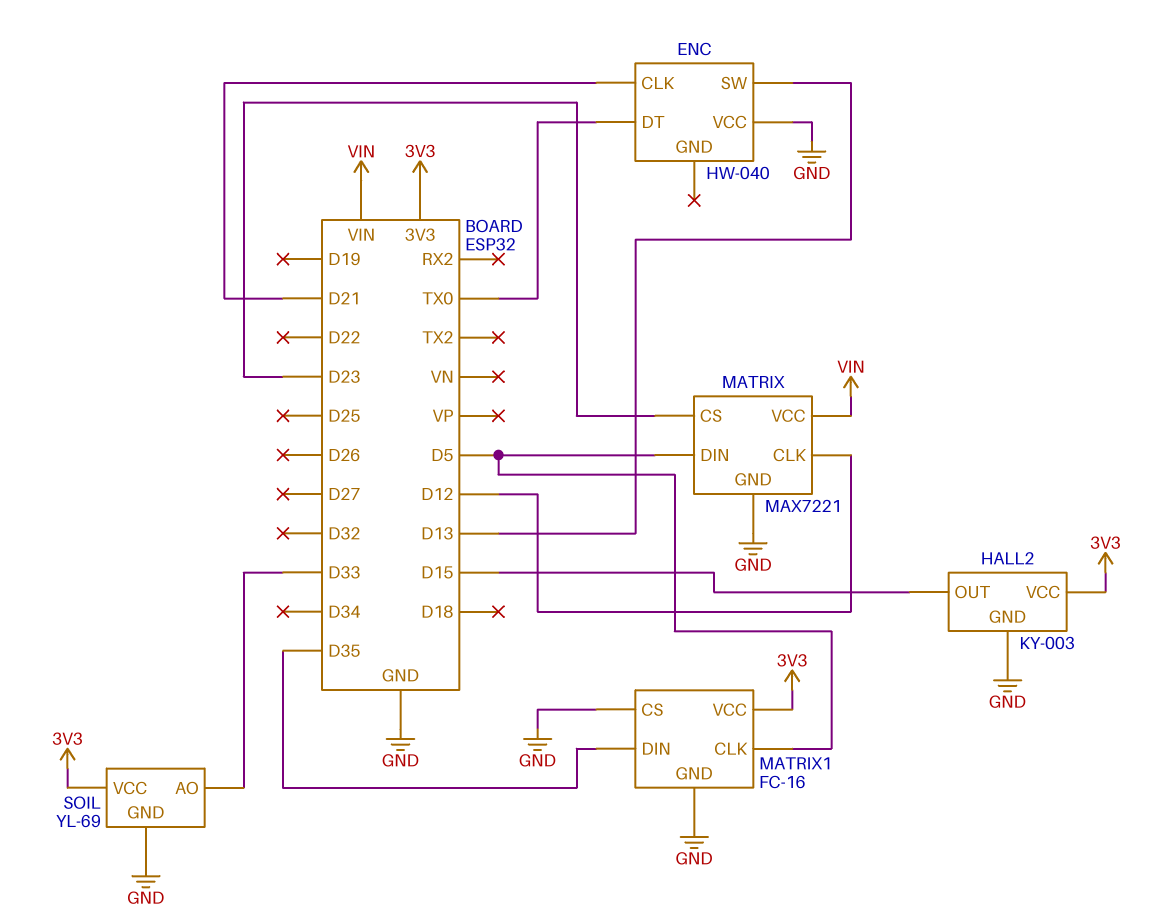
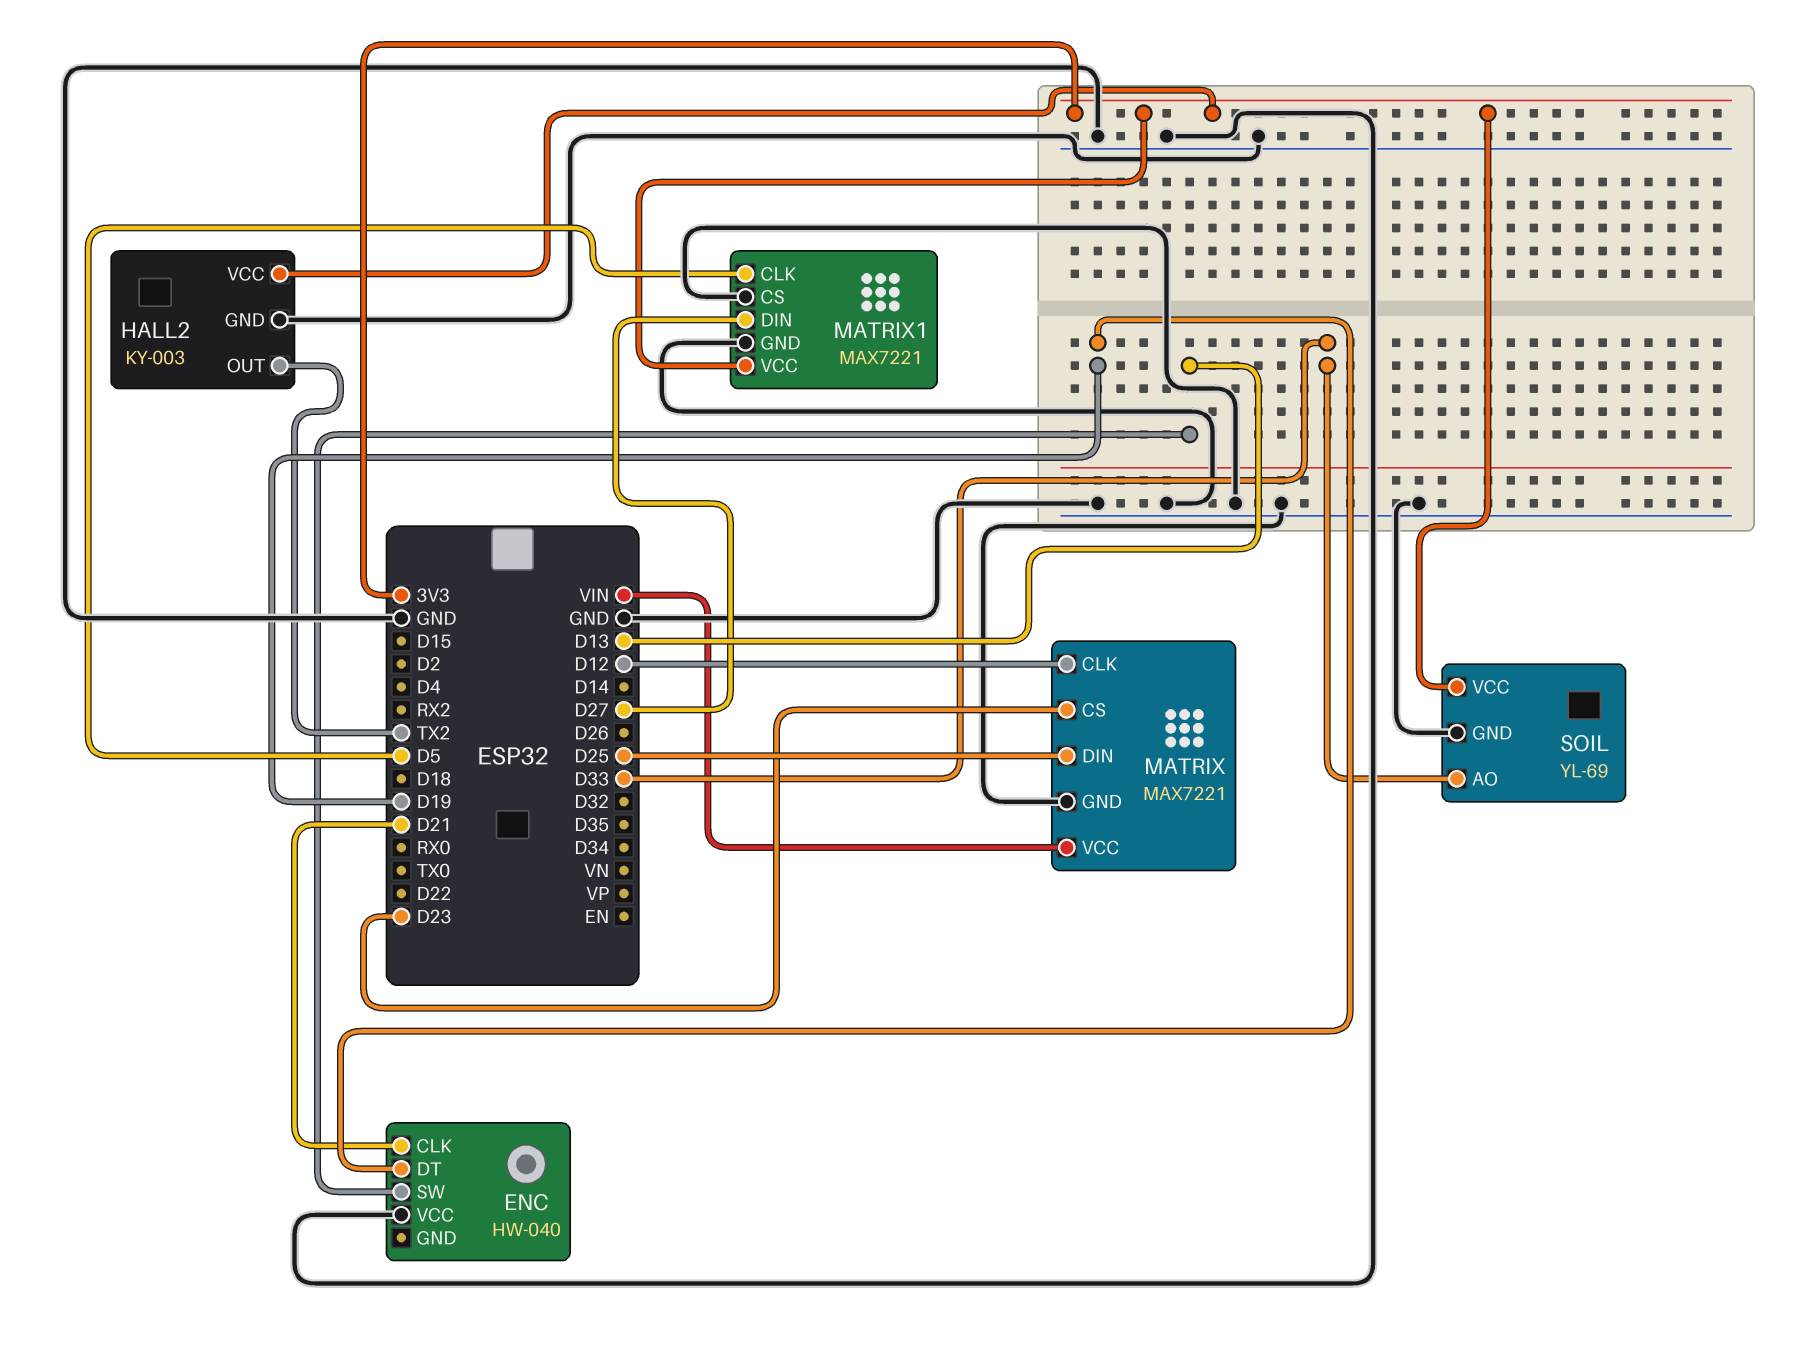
ENC pin DT: TX0 -> D19
HALL2 pin OUT: D15 -> TX2
MATRIX pin DIN: D5 -> D25
MATRIX1: FC-16 -> MAX7221
MATRIX1 pin DIN: D35 -> D27

